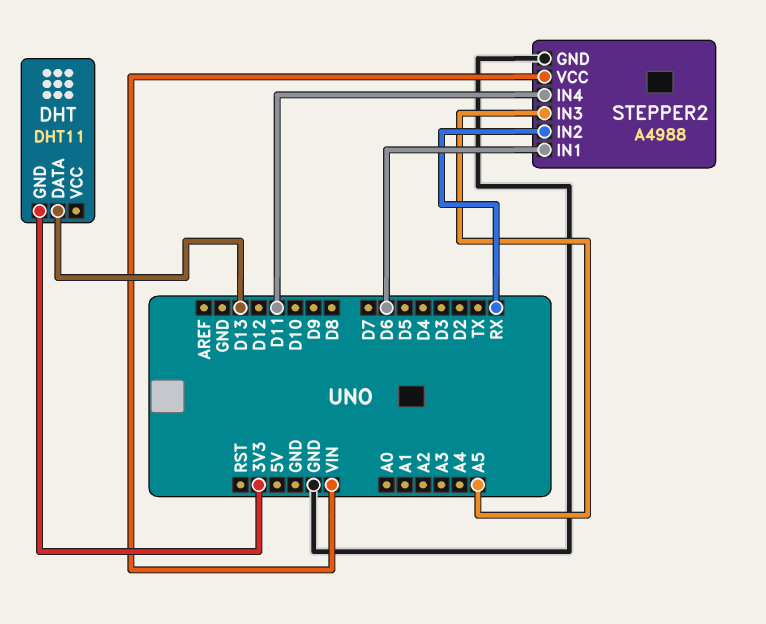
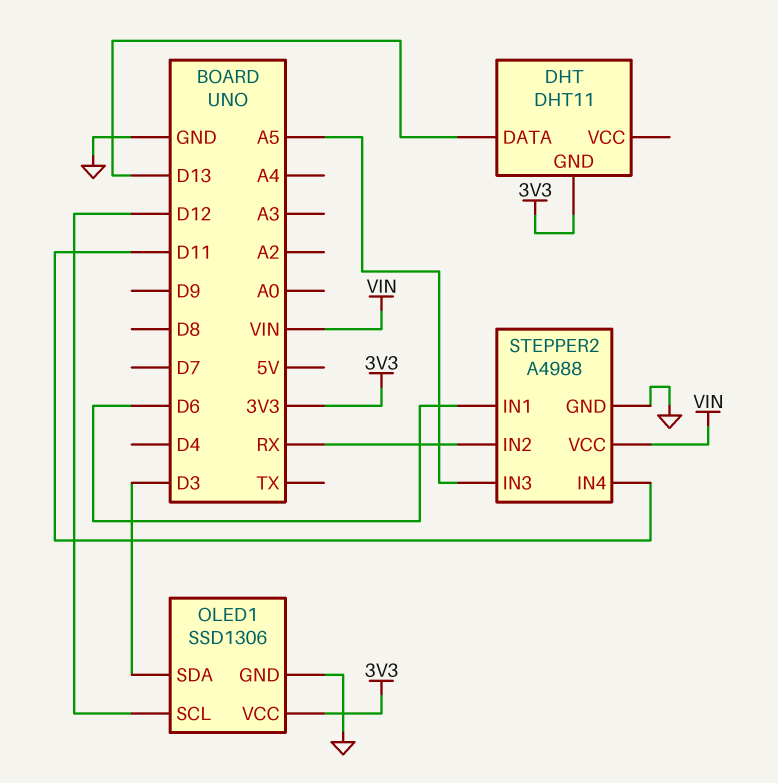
OLED1: none -> SSD1306
OLED1 pin GND: none -> GND
OLED1 pin SCL: none -> D12
OLED1 pin SDA: none -> D3
OLED1 pin VCC: none -> 3V3

